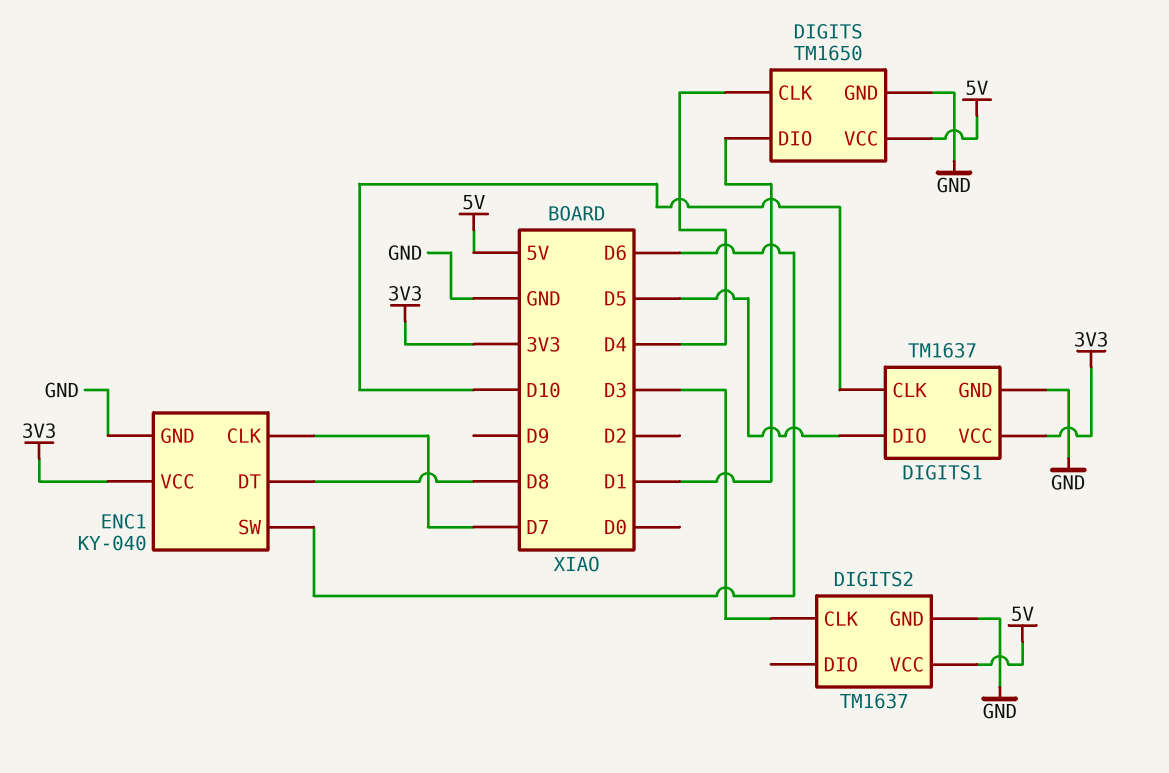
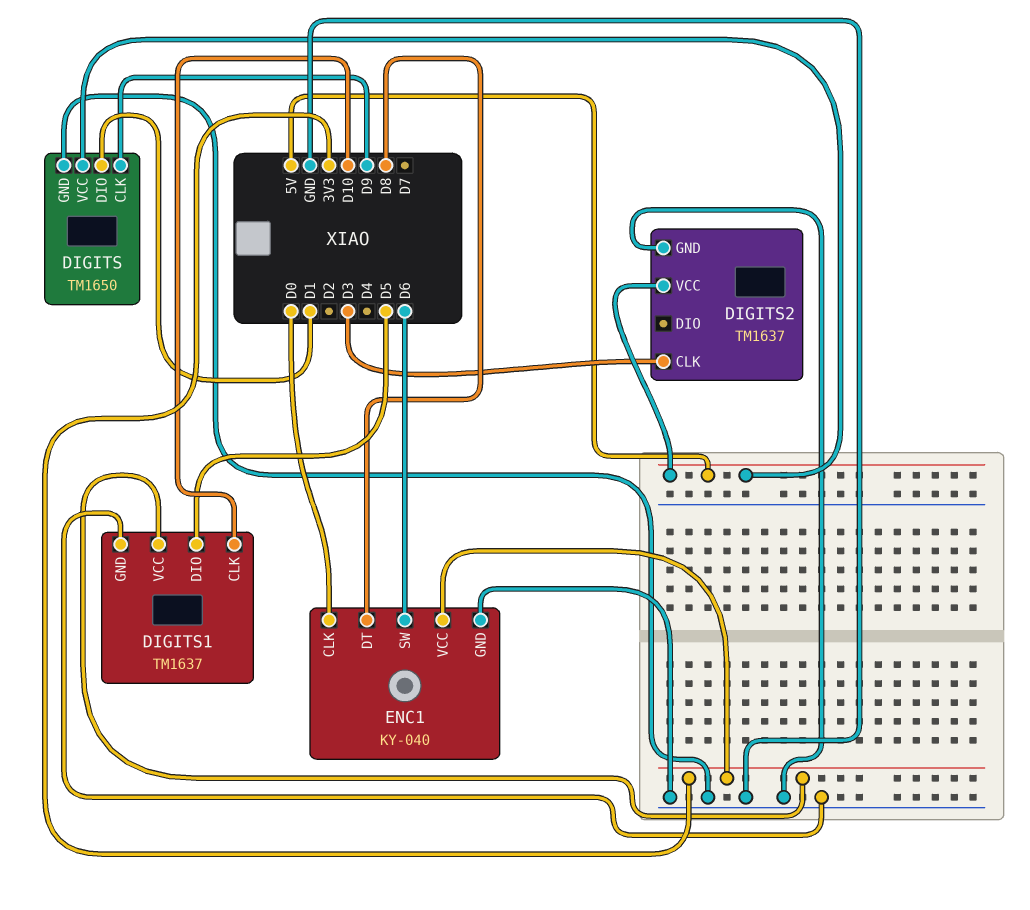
DIGITS pin CLK: D4 -> D9
ENC1 pin CLK: D7 -> D0

